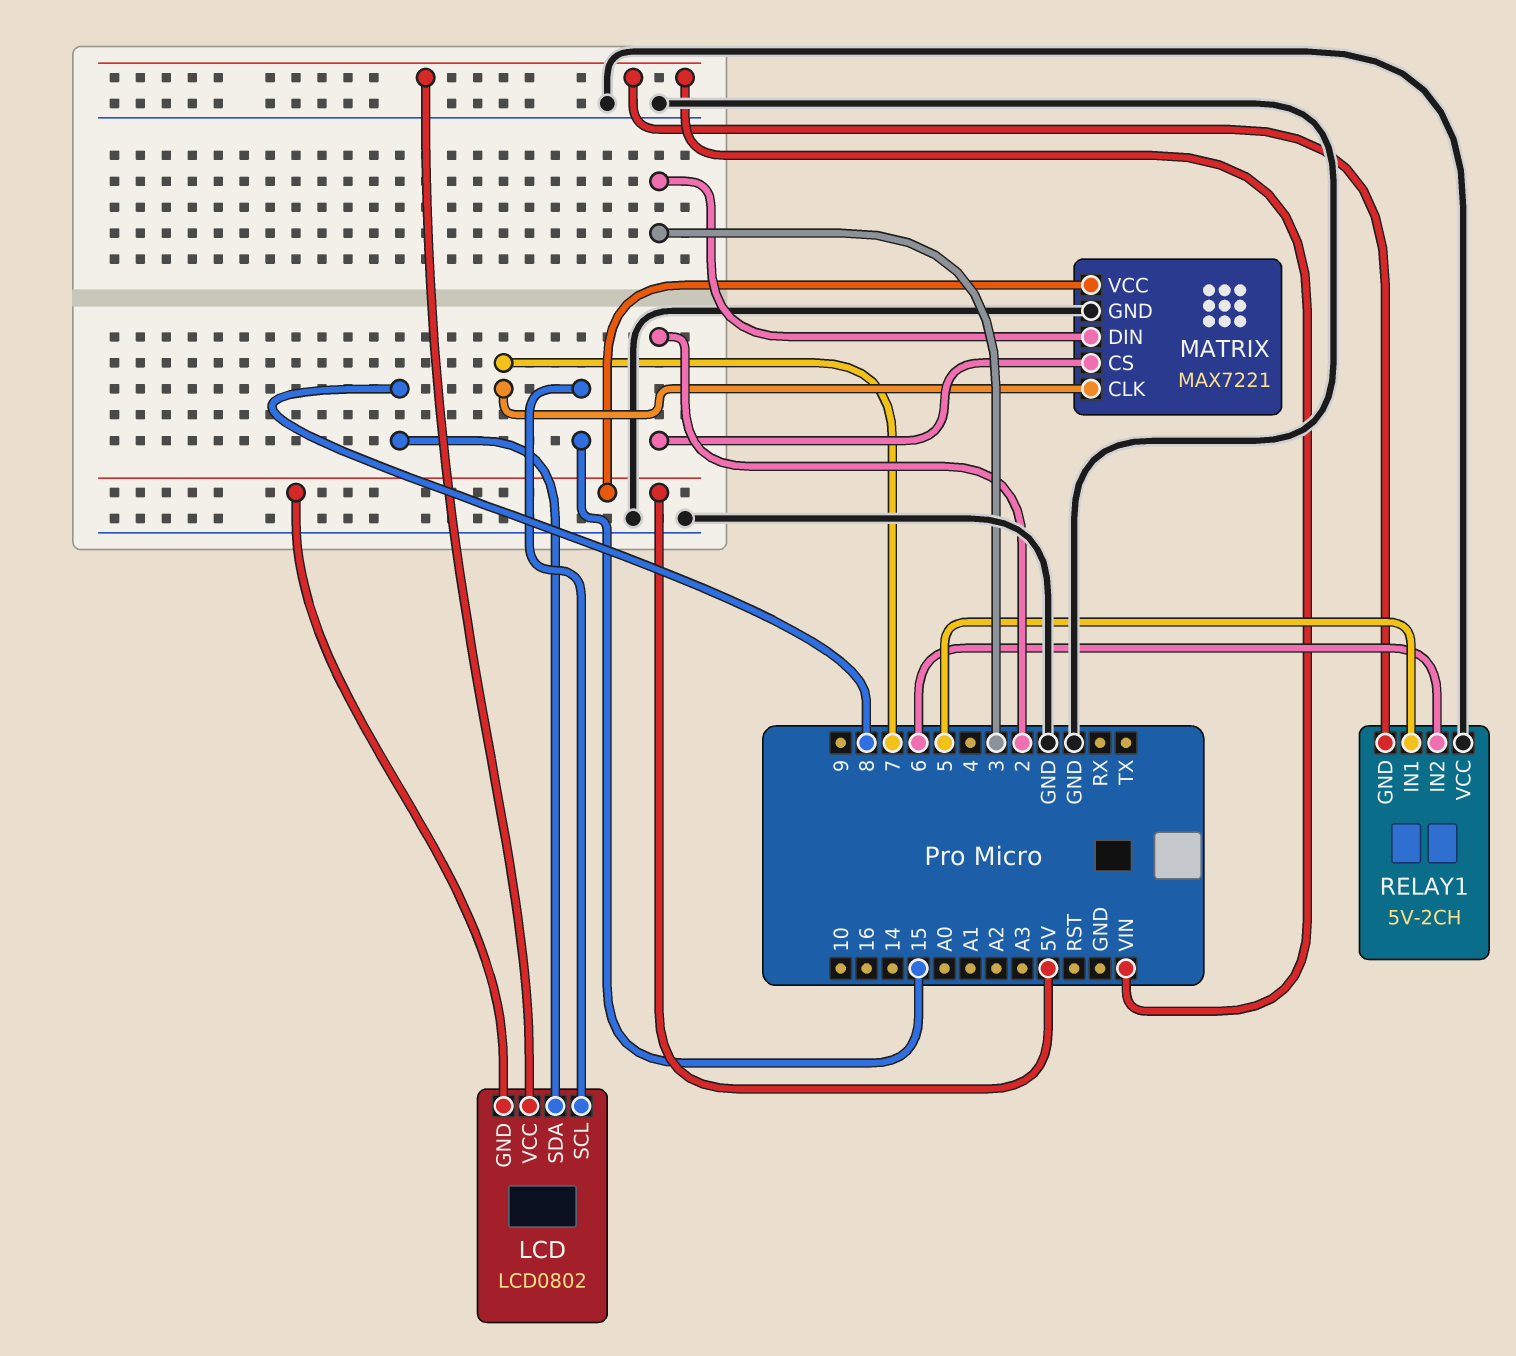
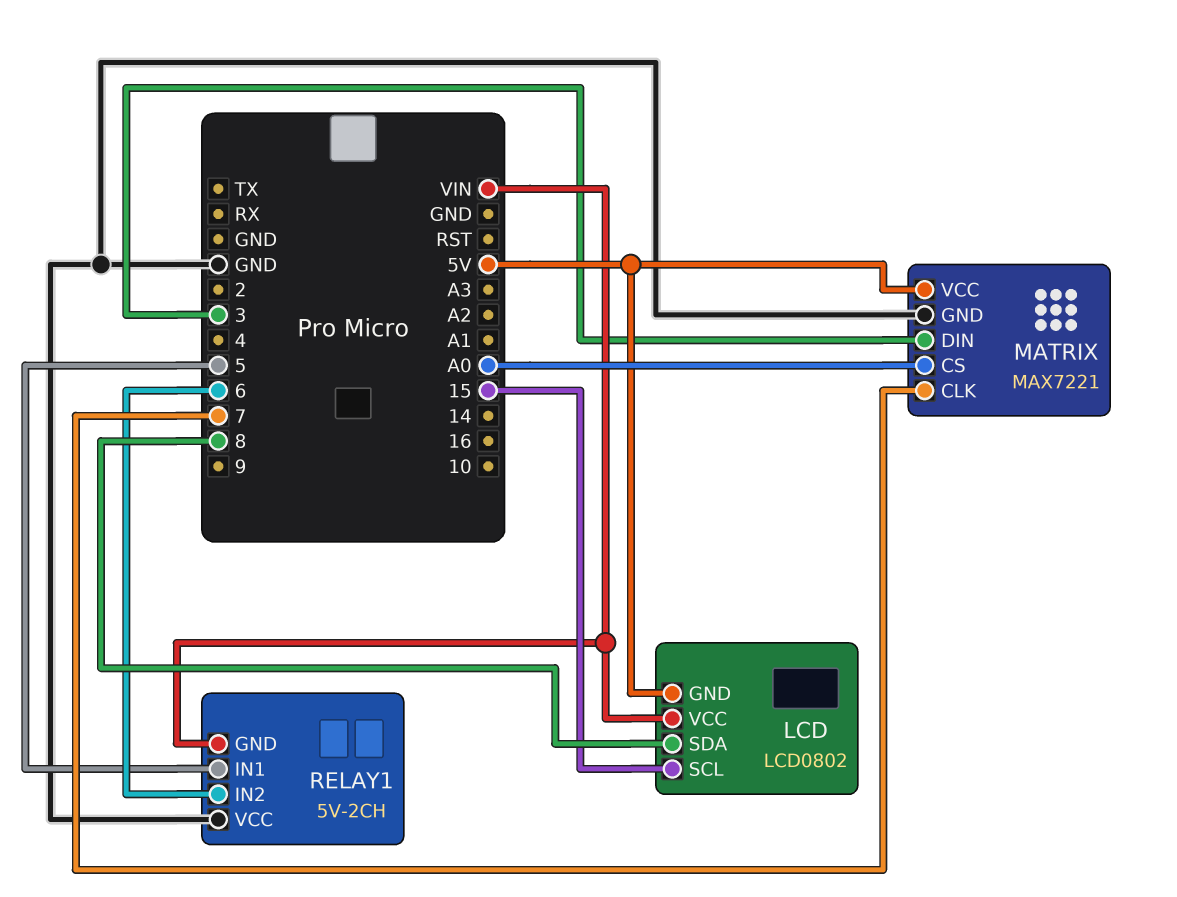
MATRIX pin CS: 2 -> A0

